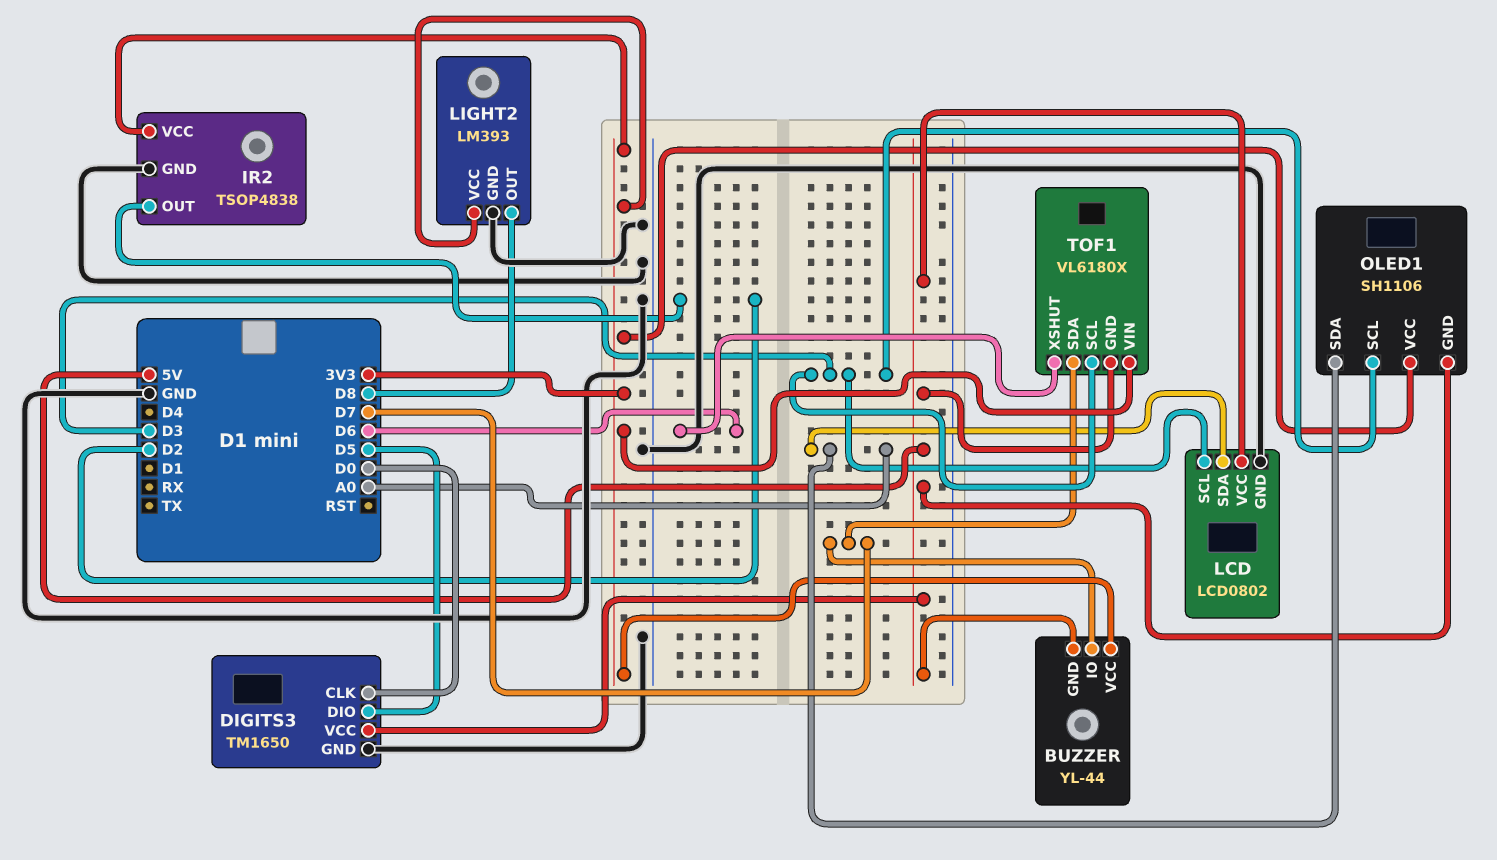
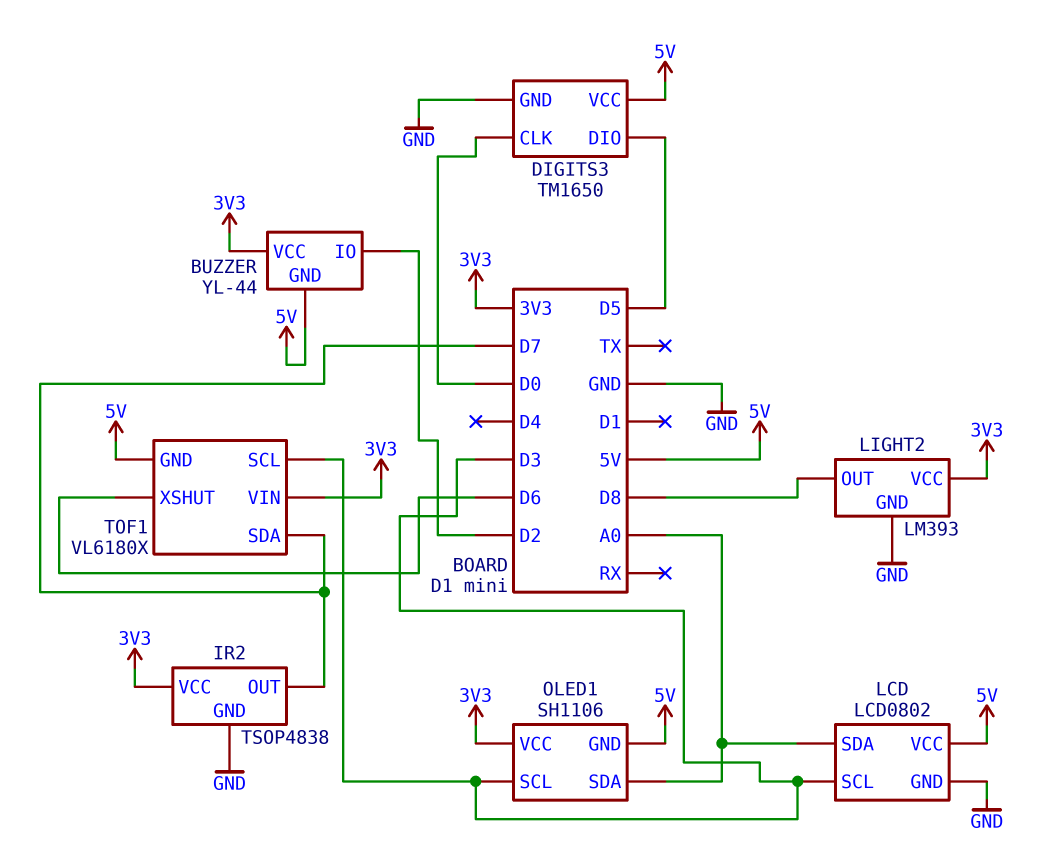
BUZZER pin IO: D7 -> D2
IR2 pin OUT: D2 -> D7

